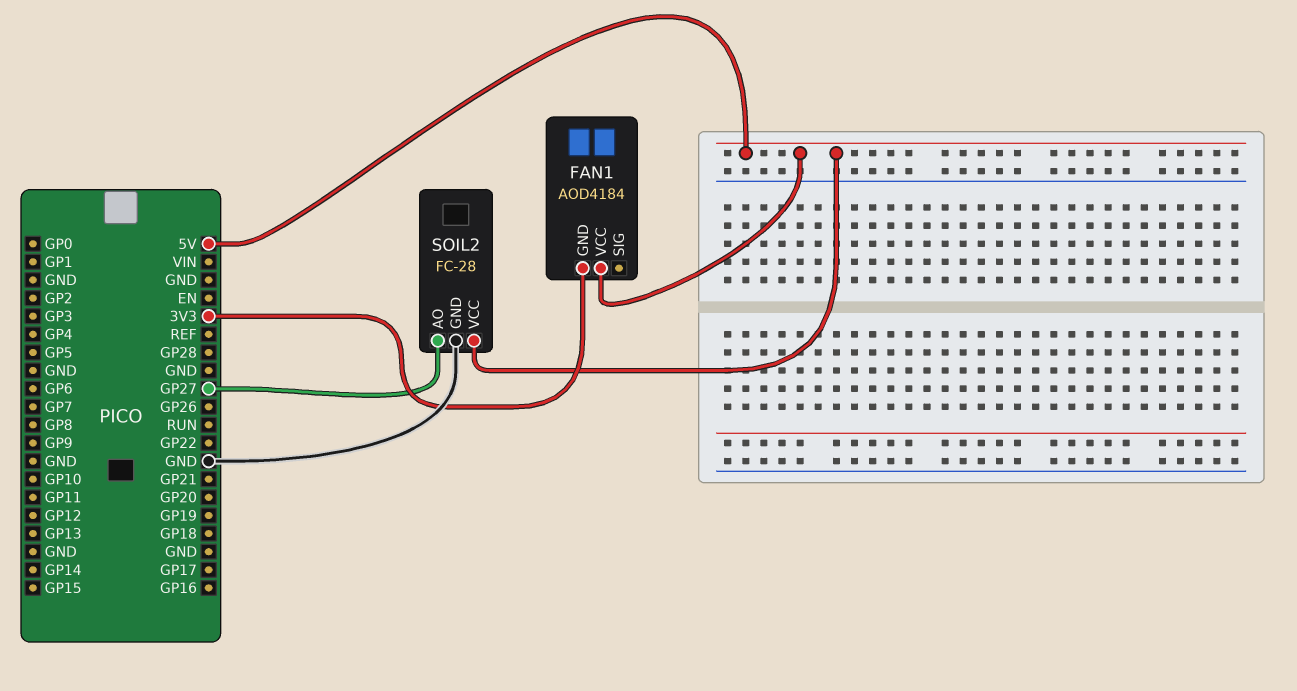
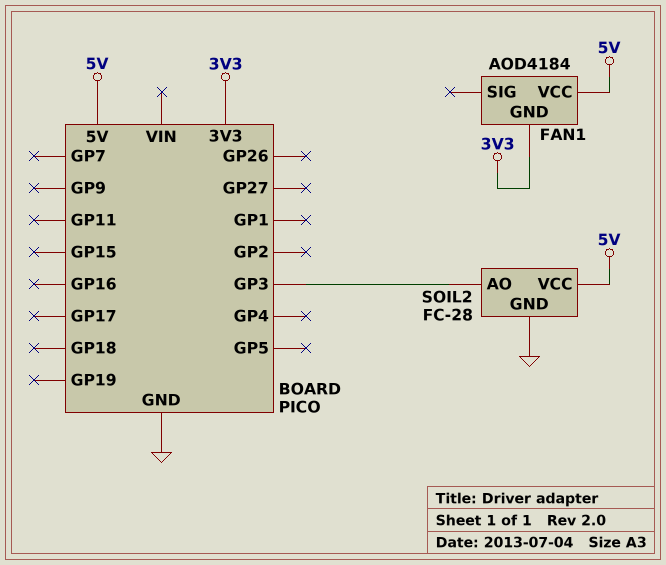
SOIL2 pin AO: GP27 -> GP3

